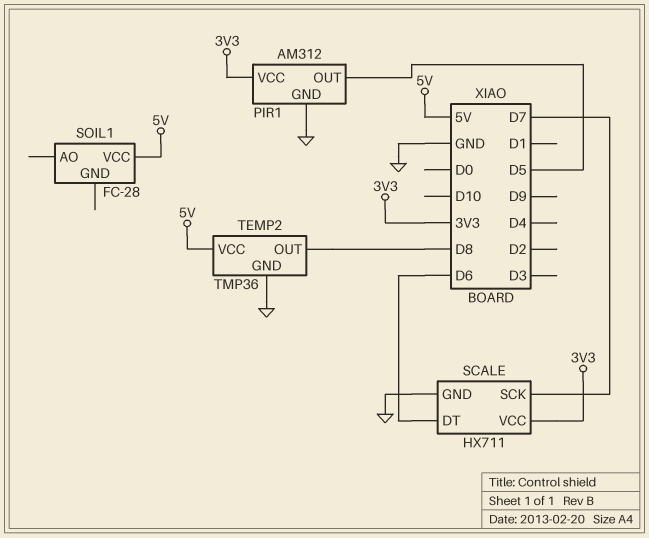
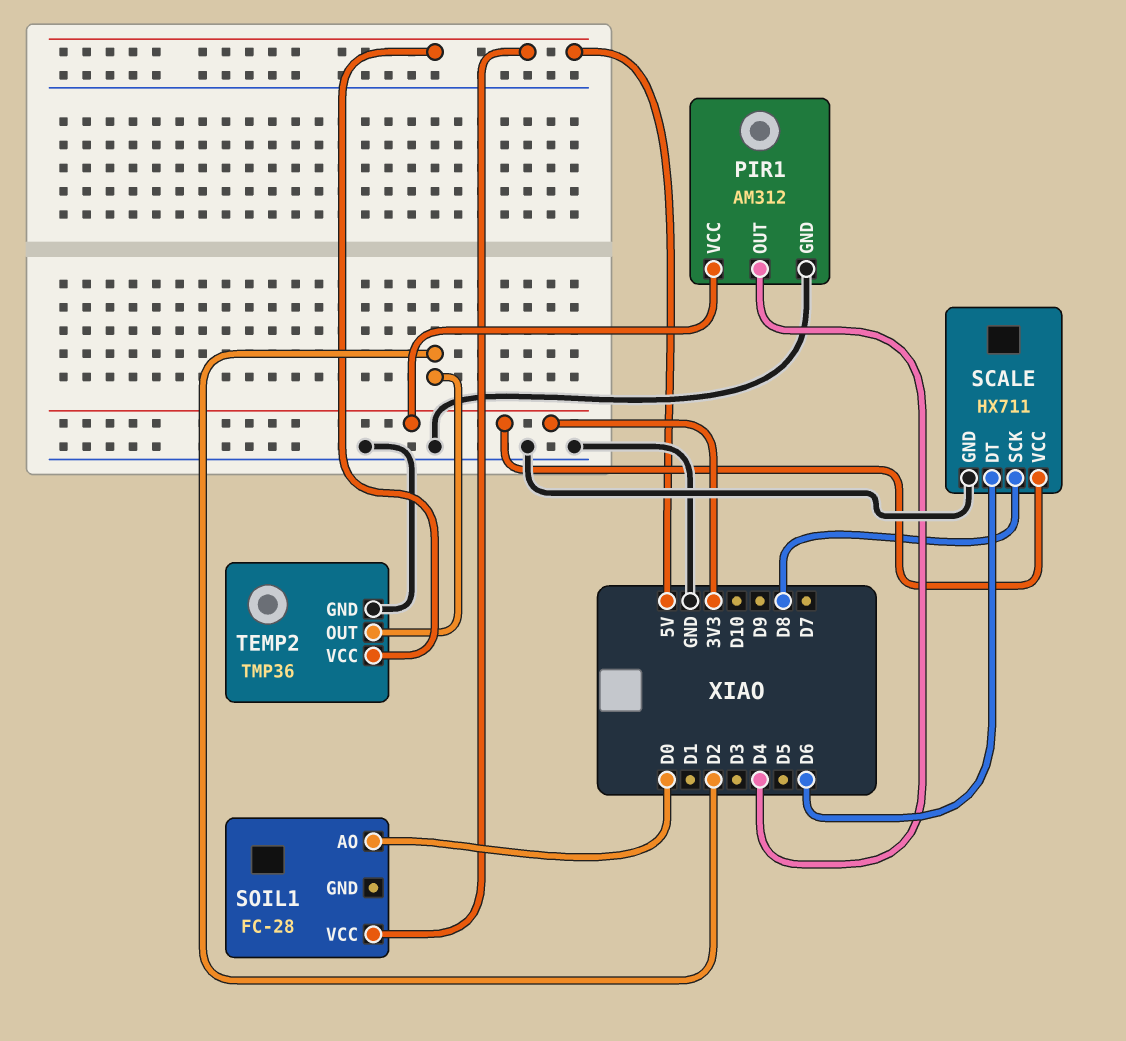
PIR1 pin OUT: D5 -> D4
SCALE pin SCK: D7 -> D8
SOIL1 pin AO: none -> D0
TEMP2 pin OUT: D8 -> D2

